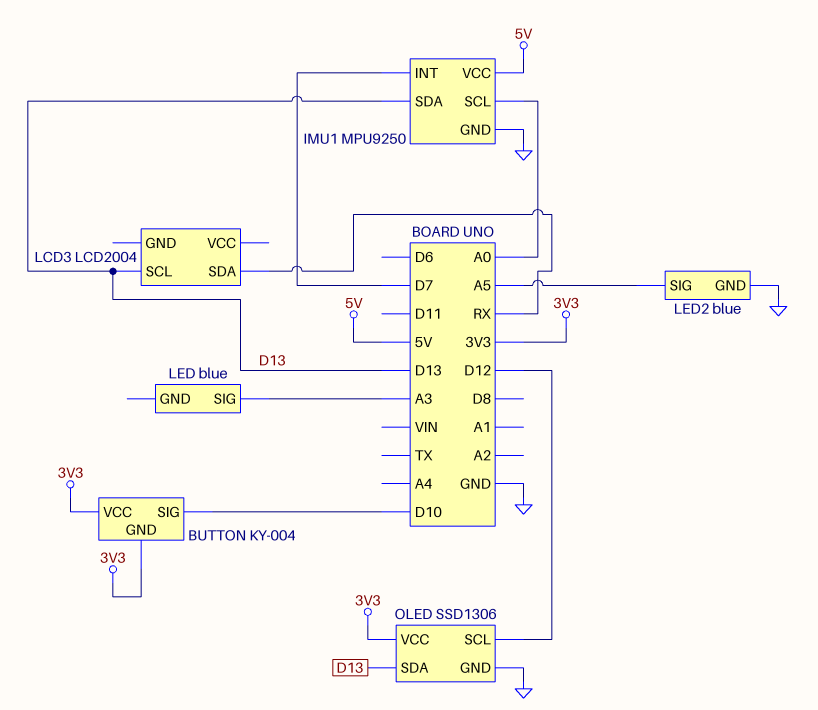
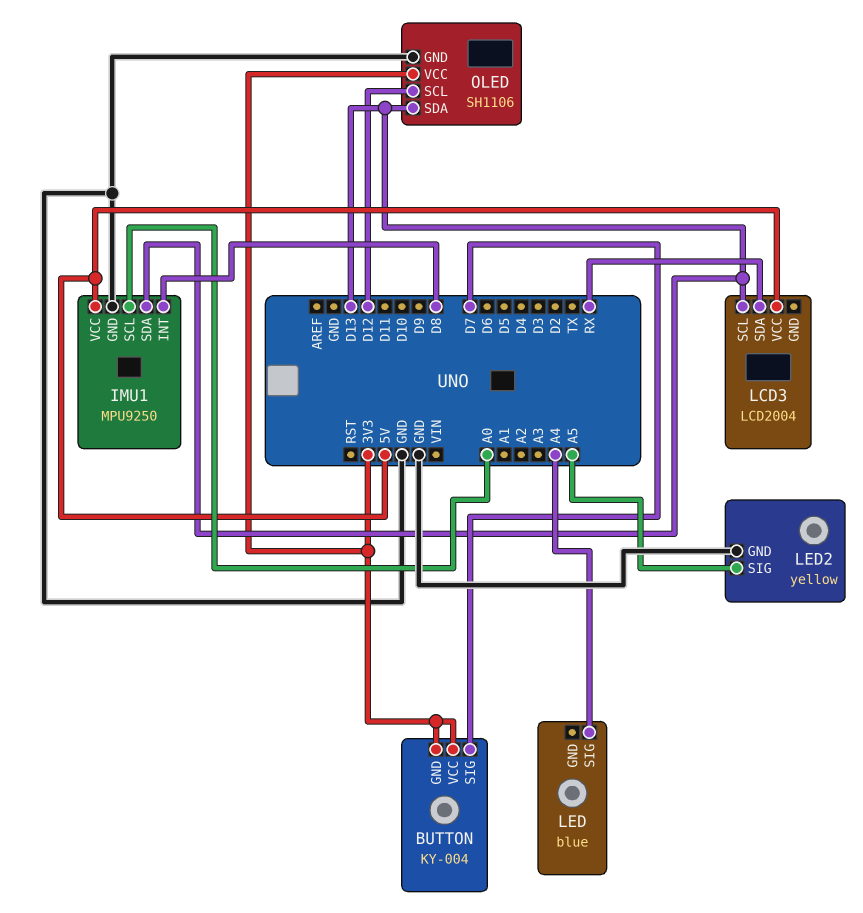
BUTTON pin SIG: D10 -> D7
IMU1 pin INT: D7 -> D8
LCD3 pin VCC: none -> 5V
LED pin SIG: A3 -> A4
LED2: blue -> yellow
OLED: SSD1306 -> SH1106

